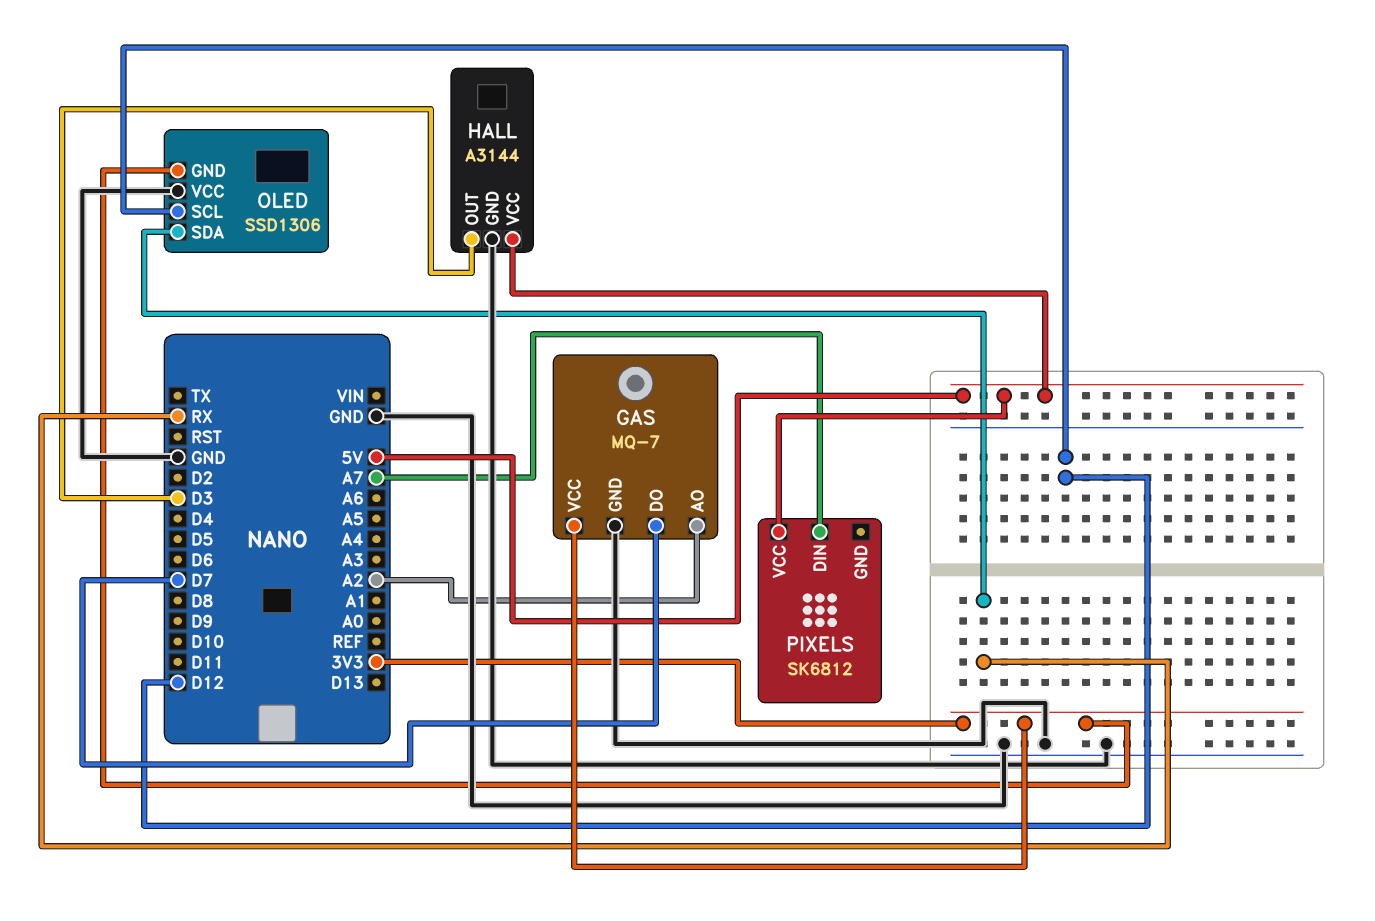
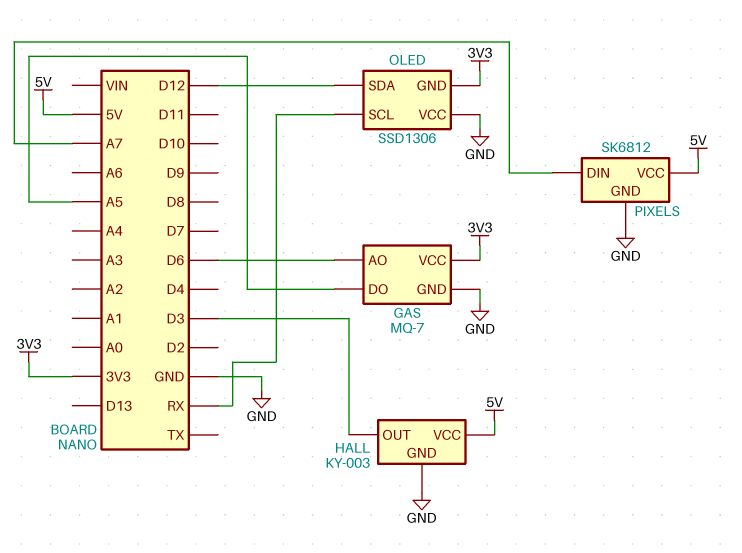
GAS pin AO: A2 -> D6
GAS pin DO: D7 -> A5
HALL: A3144 -> KY-003
OLED pin SCL: D12 -> RX
OLED pin SDA: RX -> D12
PIXELS pin GND: none -> GND

